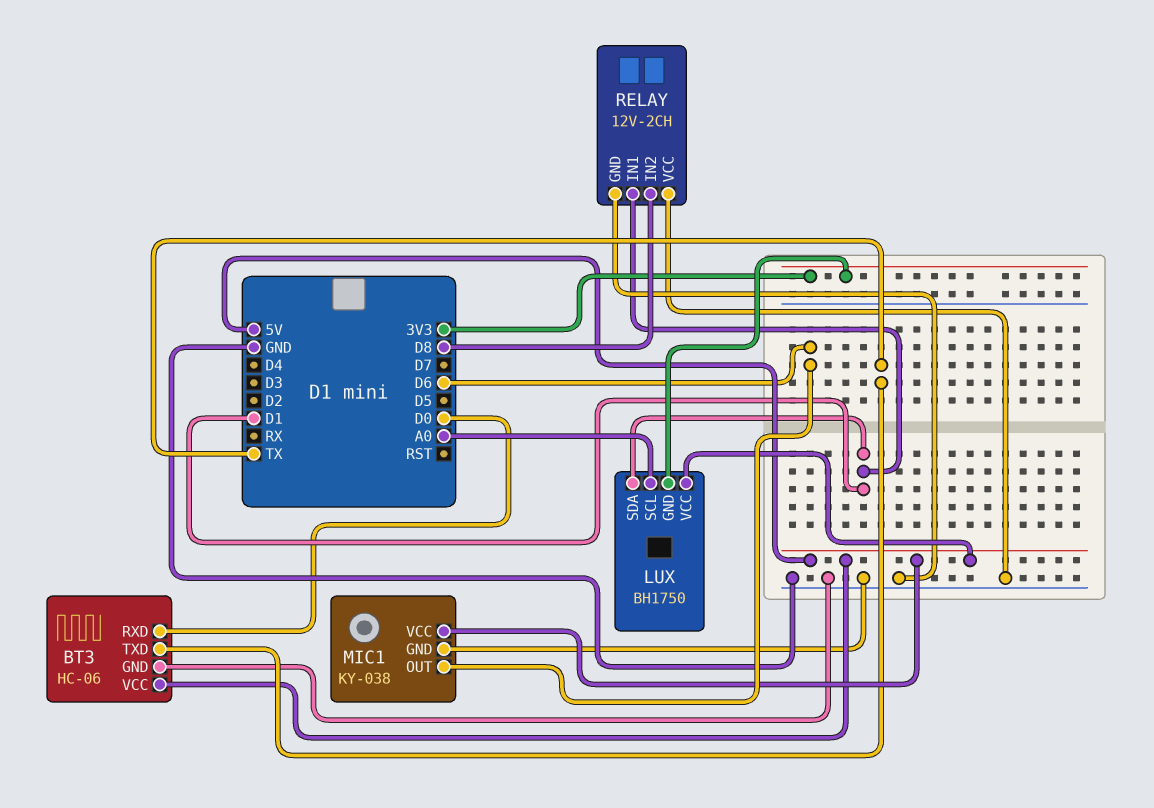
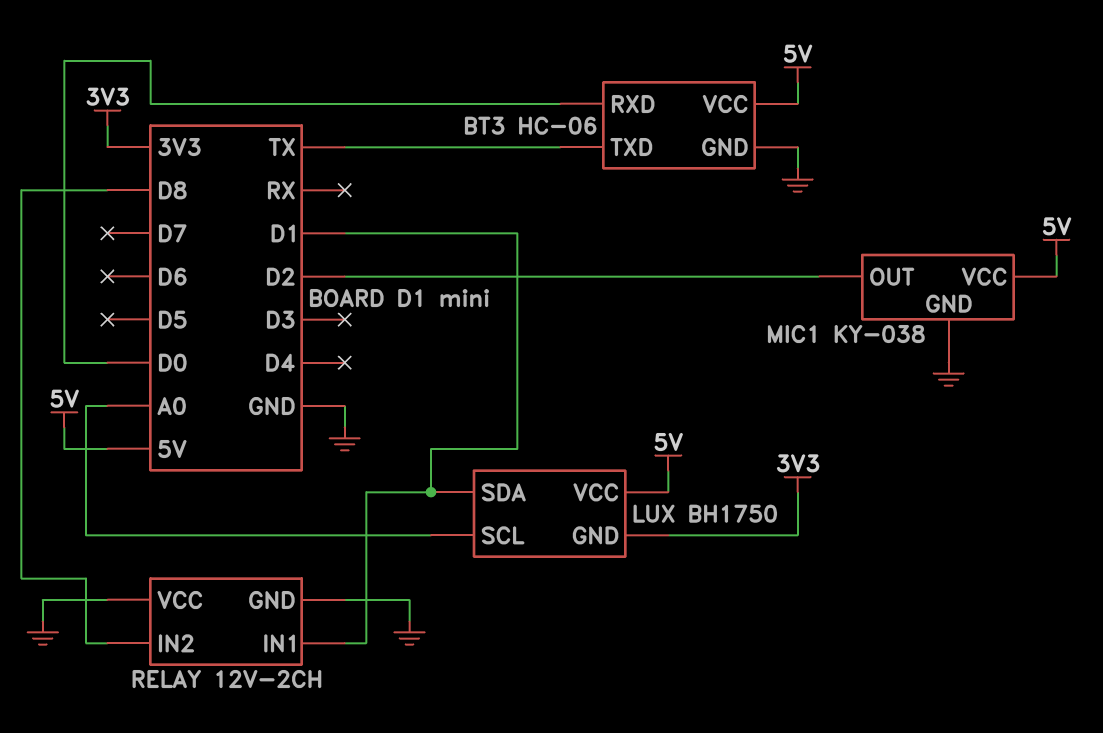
MIC1 pin OUT: D6 -> D2

